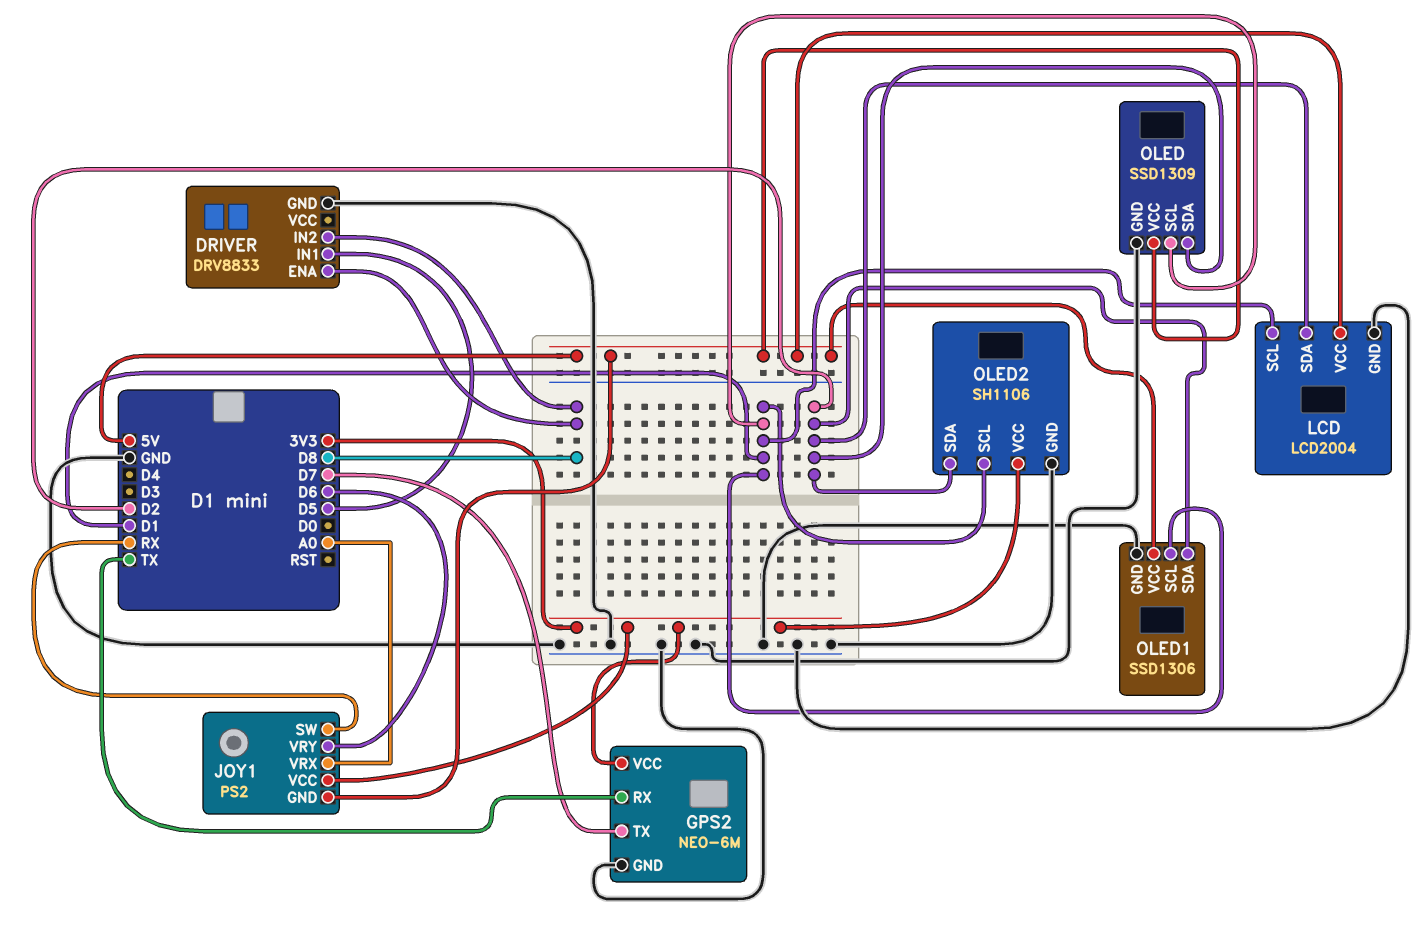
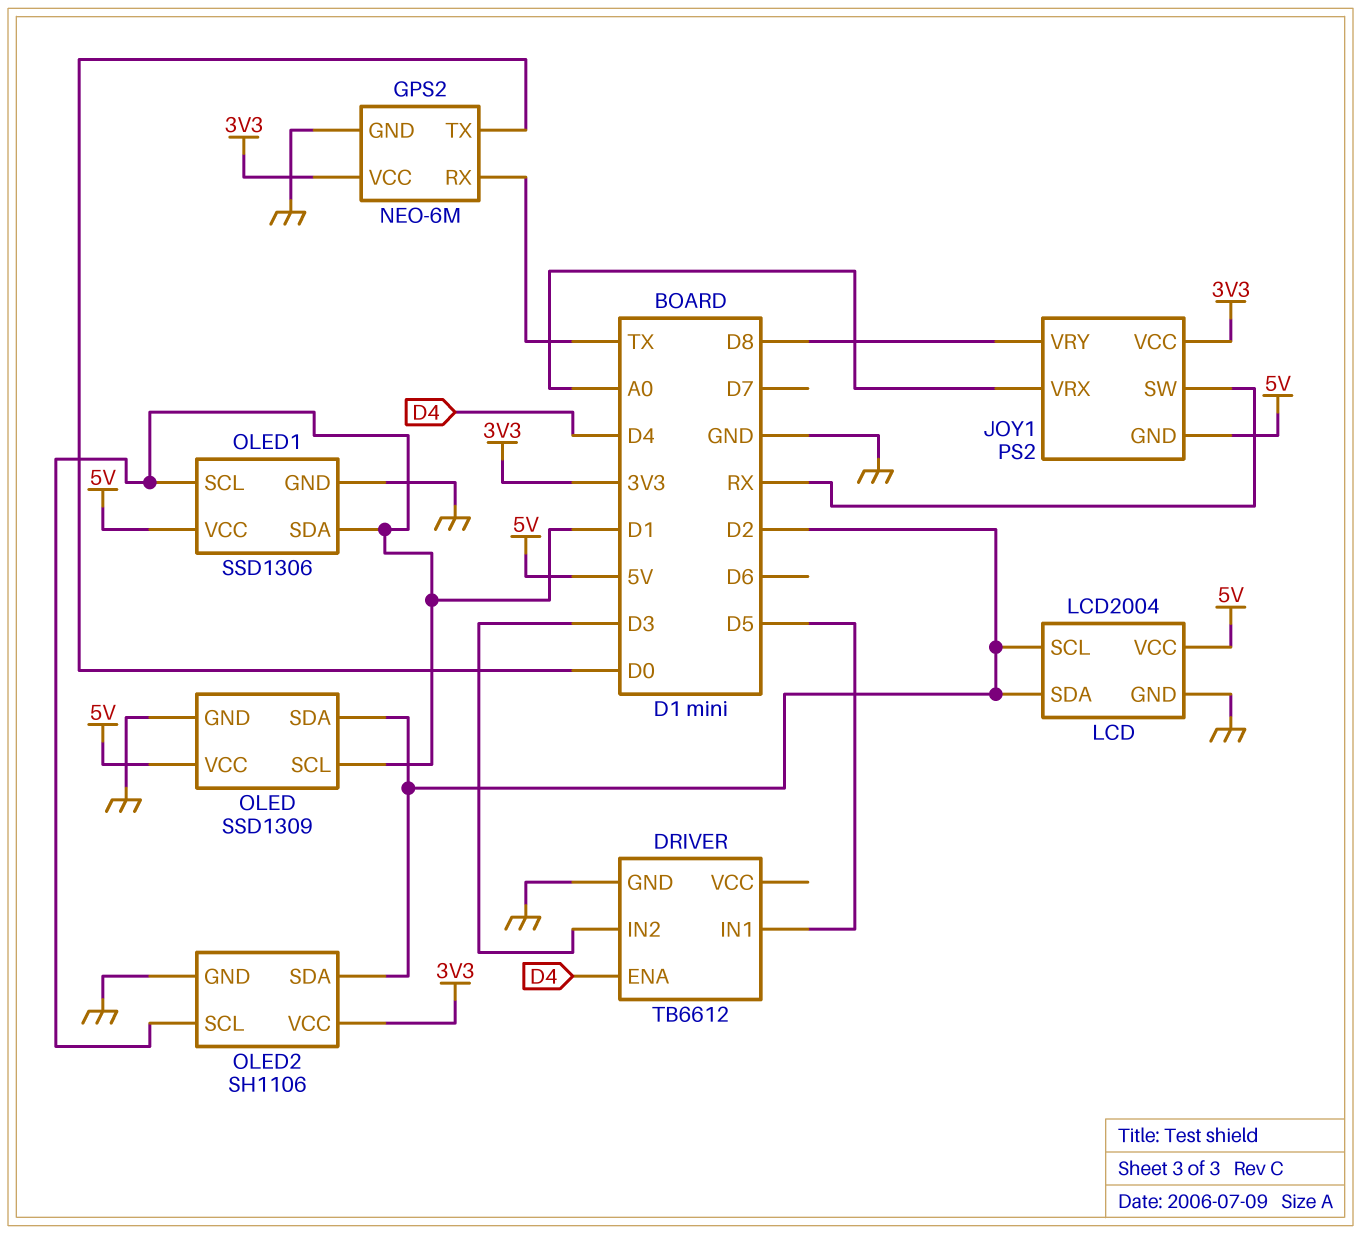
DRIVER: DRV8833 -> TB6612
DRIVER pin ENA: D8 -> D4
DRIVER pin IN2: D8 -> D3
GPS2 pin TX: D7 -> D0
JOY1 pin VRY: D6 -> D8
LCD pin SCL: D1 -> D2
OLED1 pin SDA: D2 -> D1

